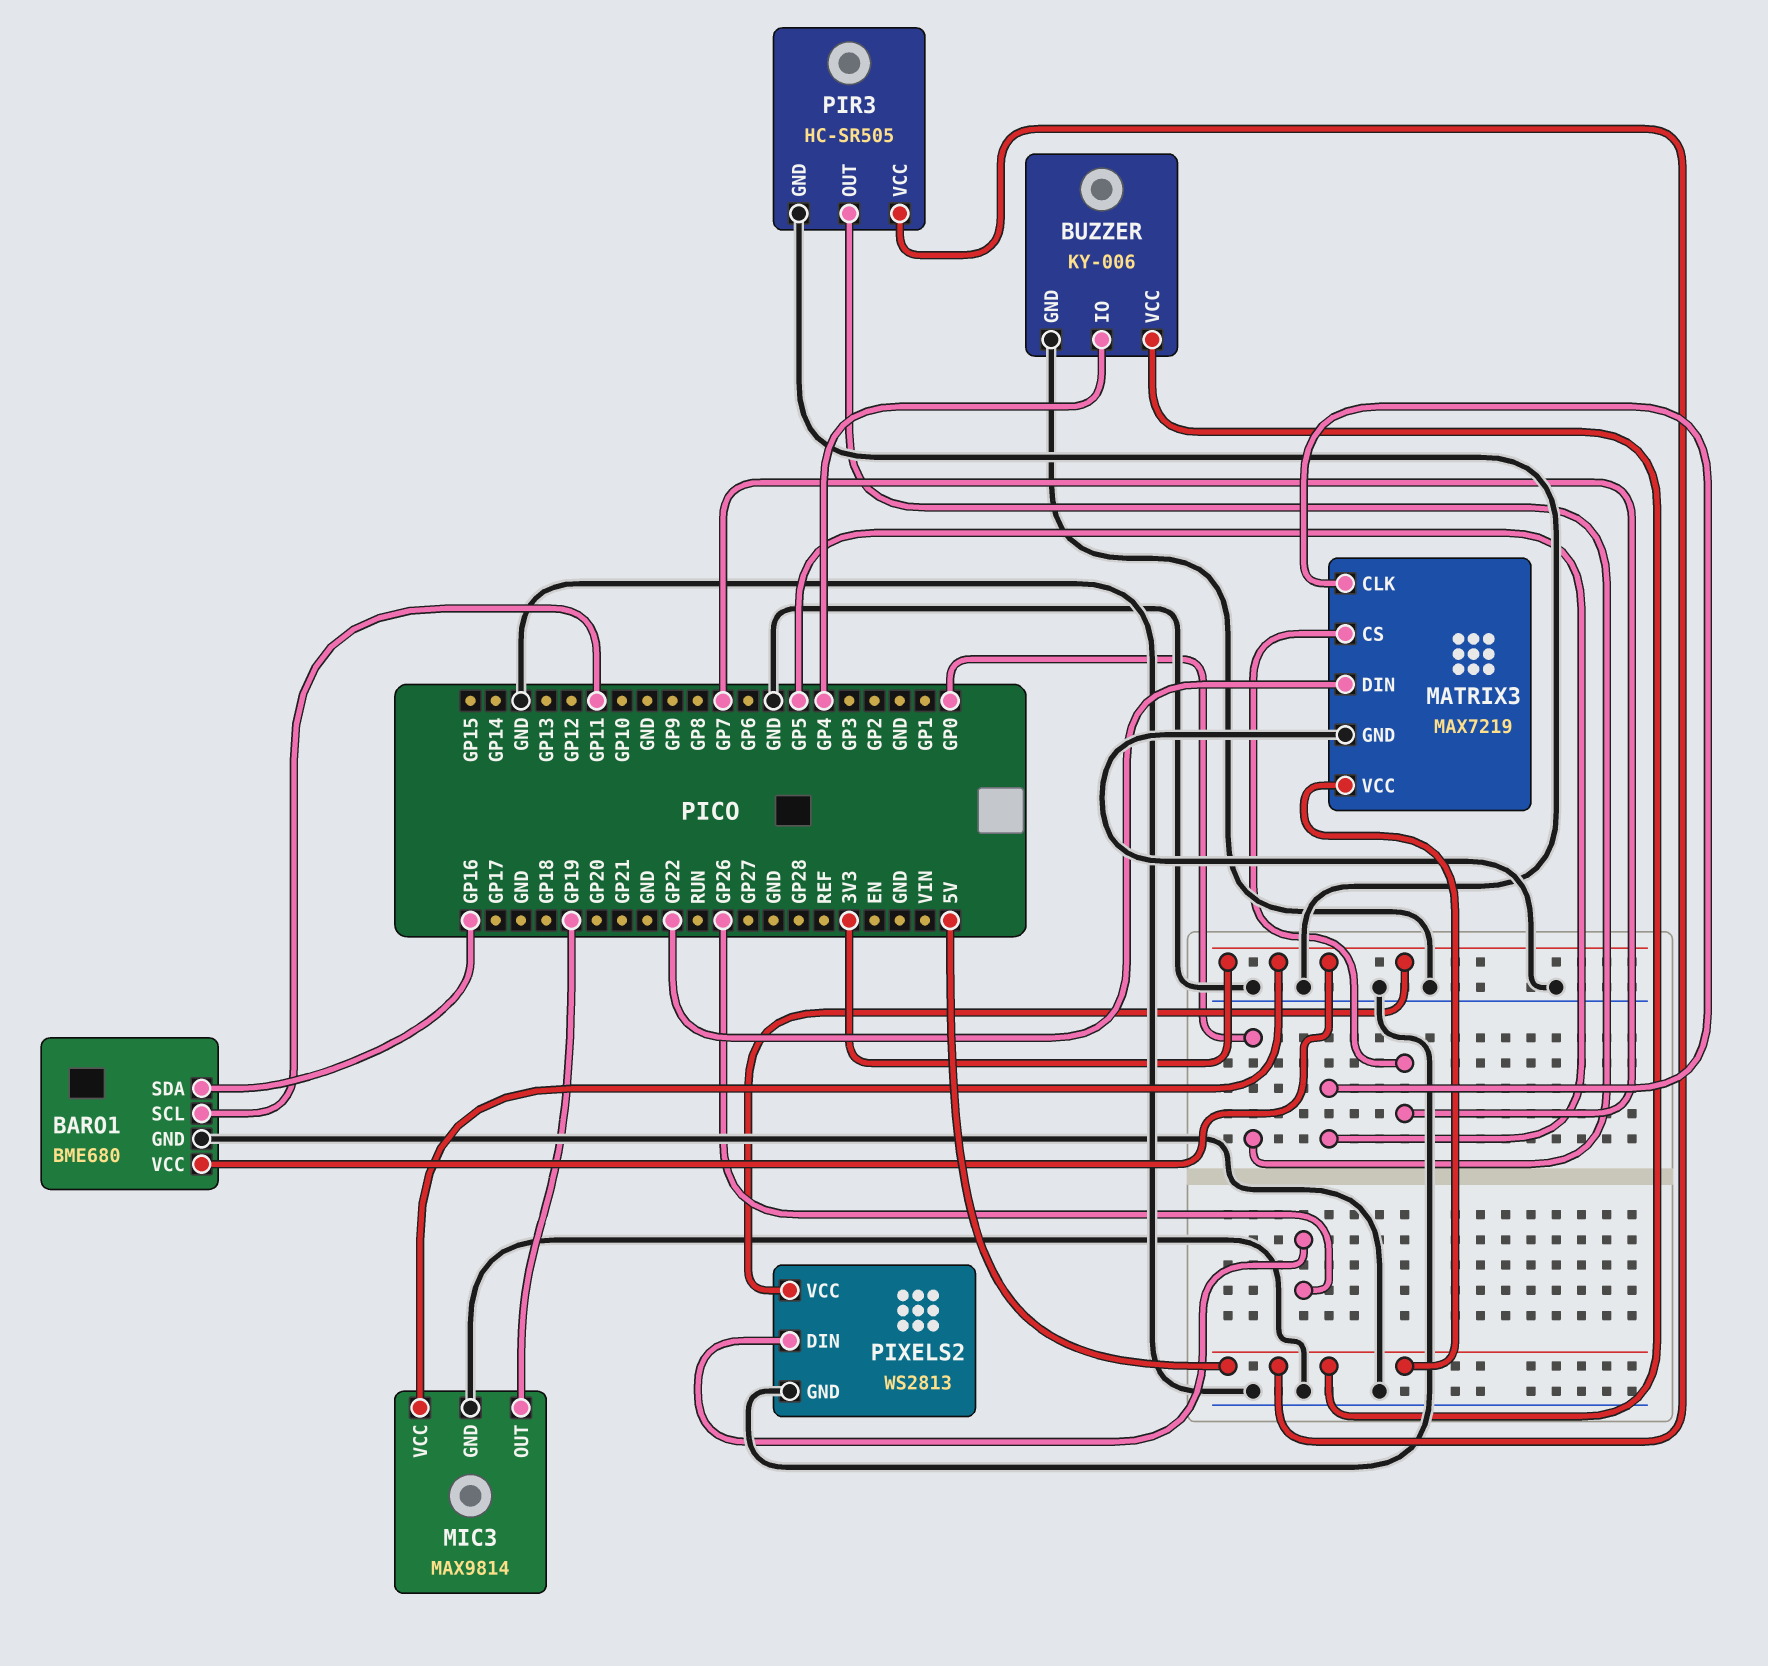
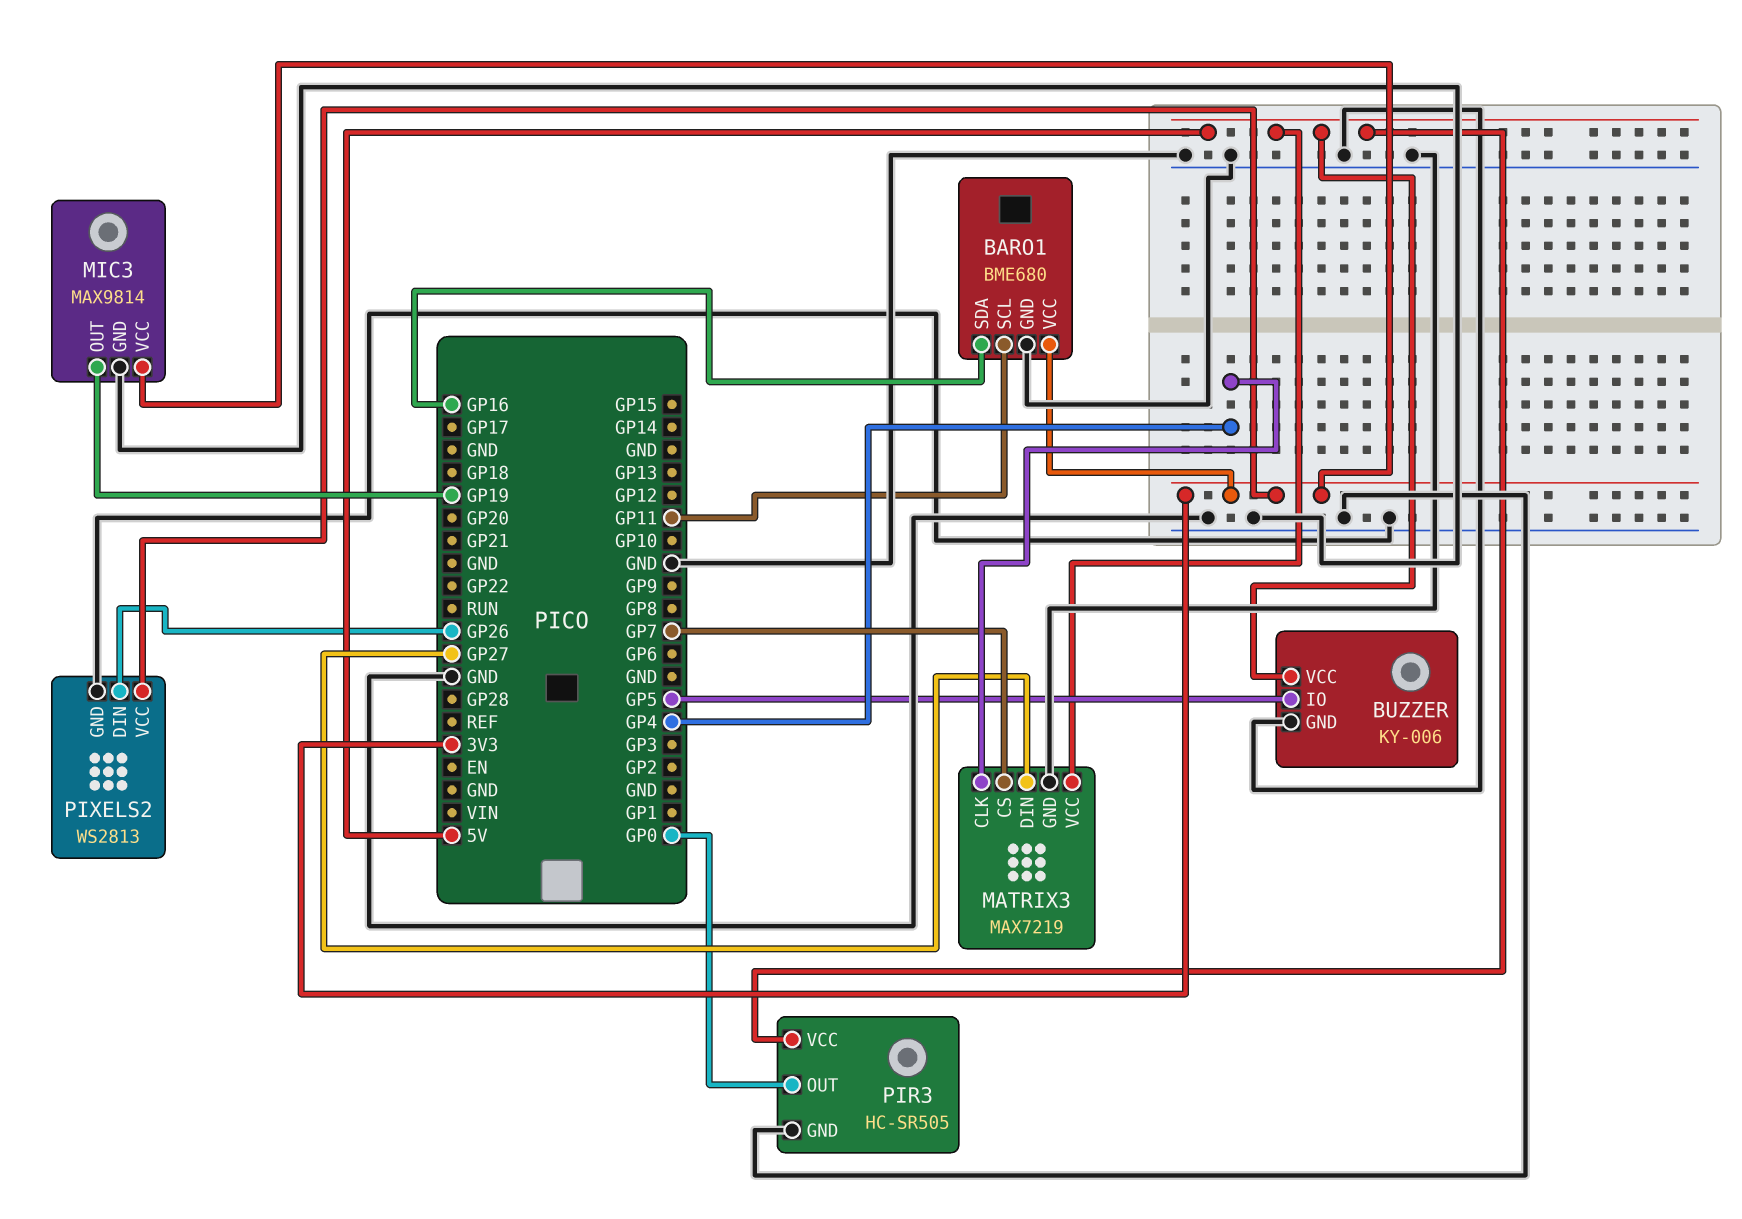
BUZZER pin IO: GP4 -> GP5
MATRIX3 pin CLK: GP5 -> GP4
MATRIX3 pin DIN: GP22 -> GP27

